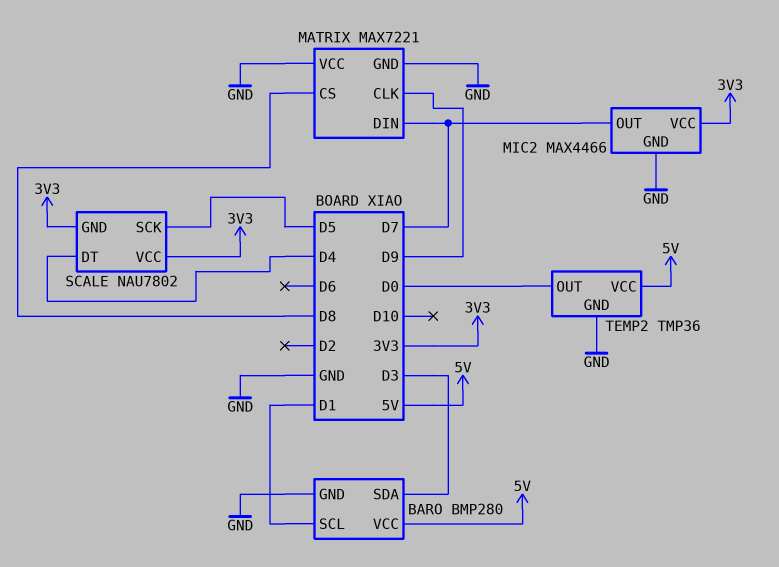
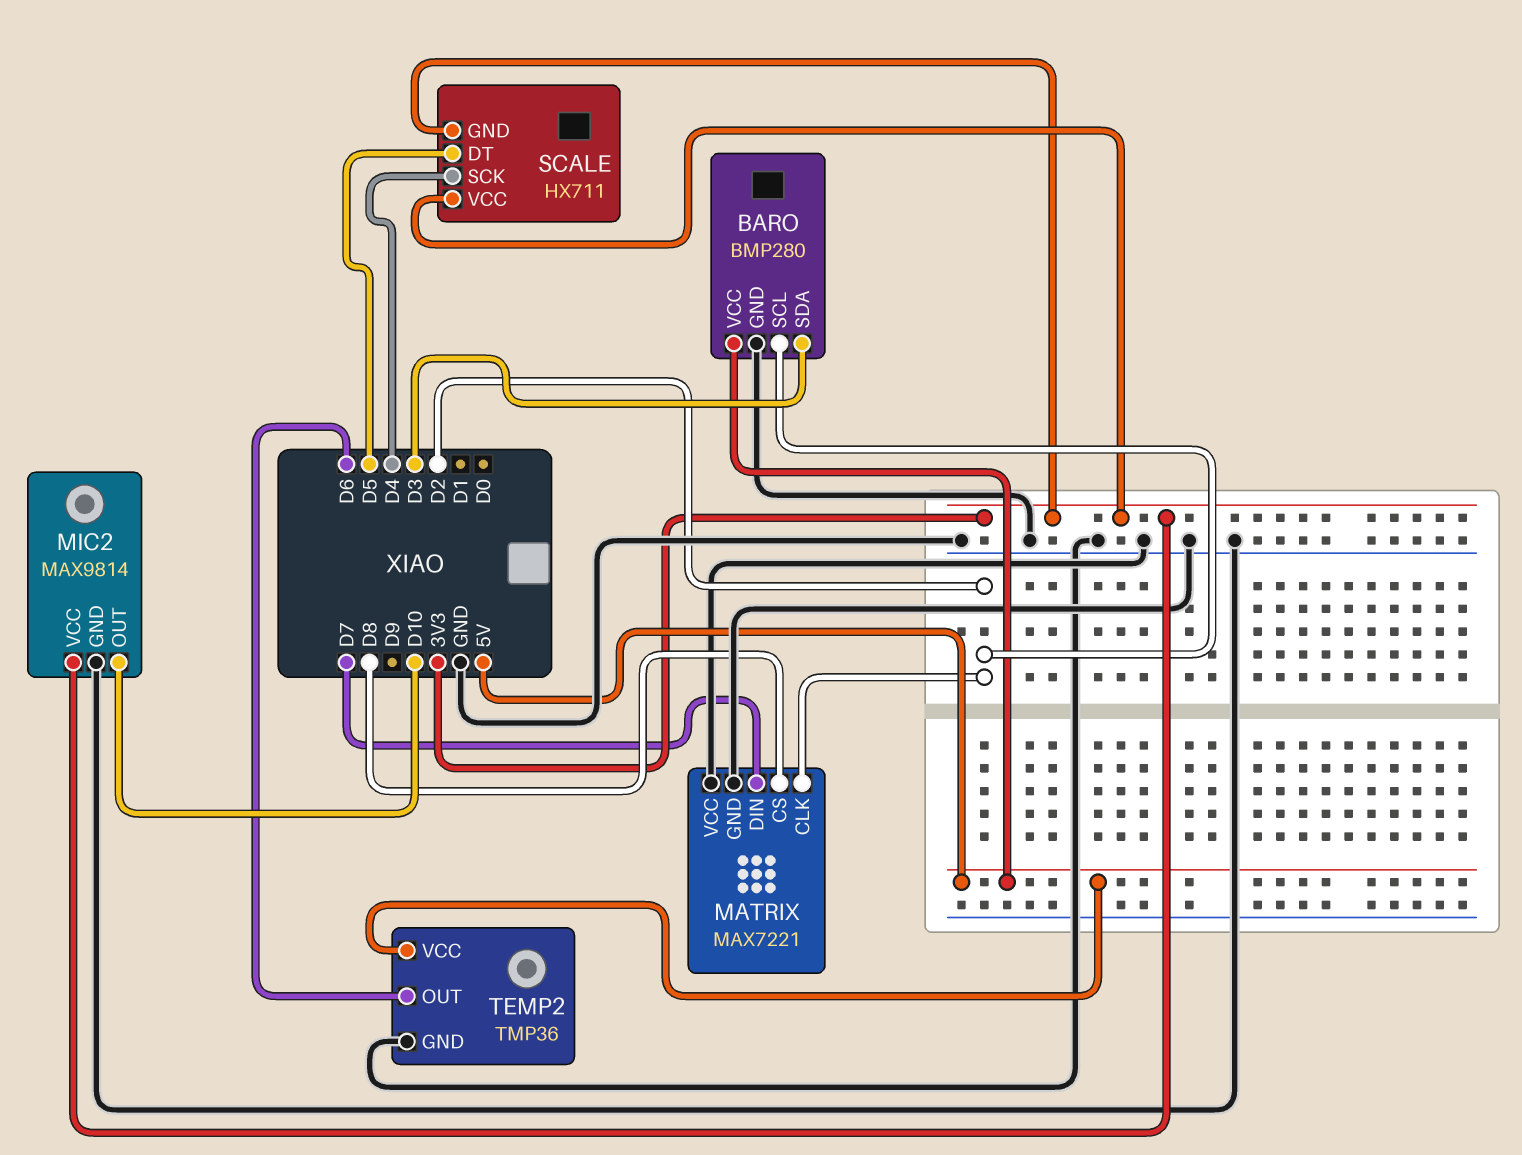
BARO pin SCL: D1 -> D2
MATRIX pin CLK: D9 -> D2
MIC2: MAX4466 -> MAX9814
MIC2 pin OUT: D7 -> D10
SCALE: NAU7802 -> HX711
SCALE pin DT: D4 -> D5
SCALE pin SCK: D5 -> D4
TEMP2 pin OUT: D0 -> D6

